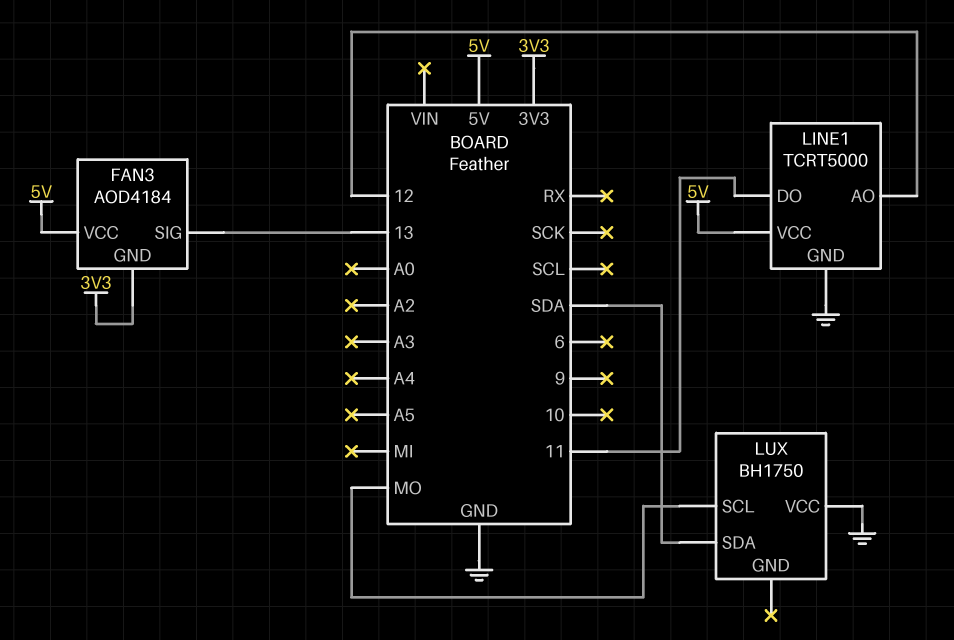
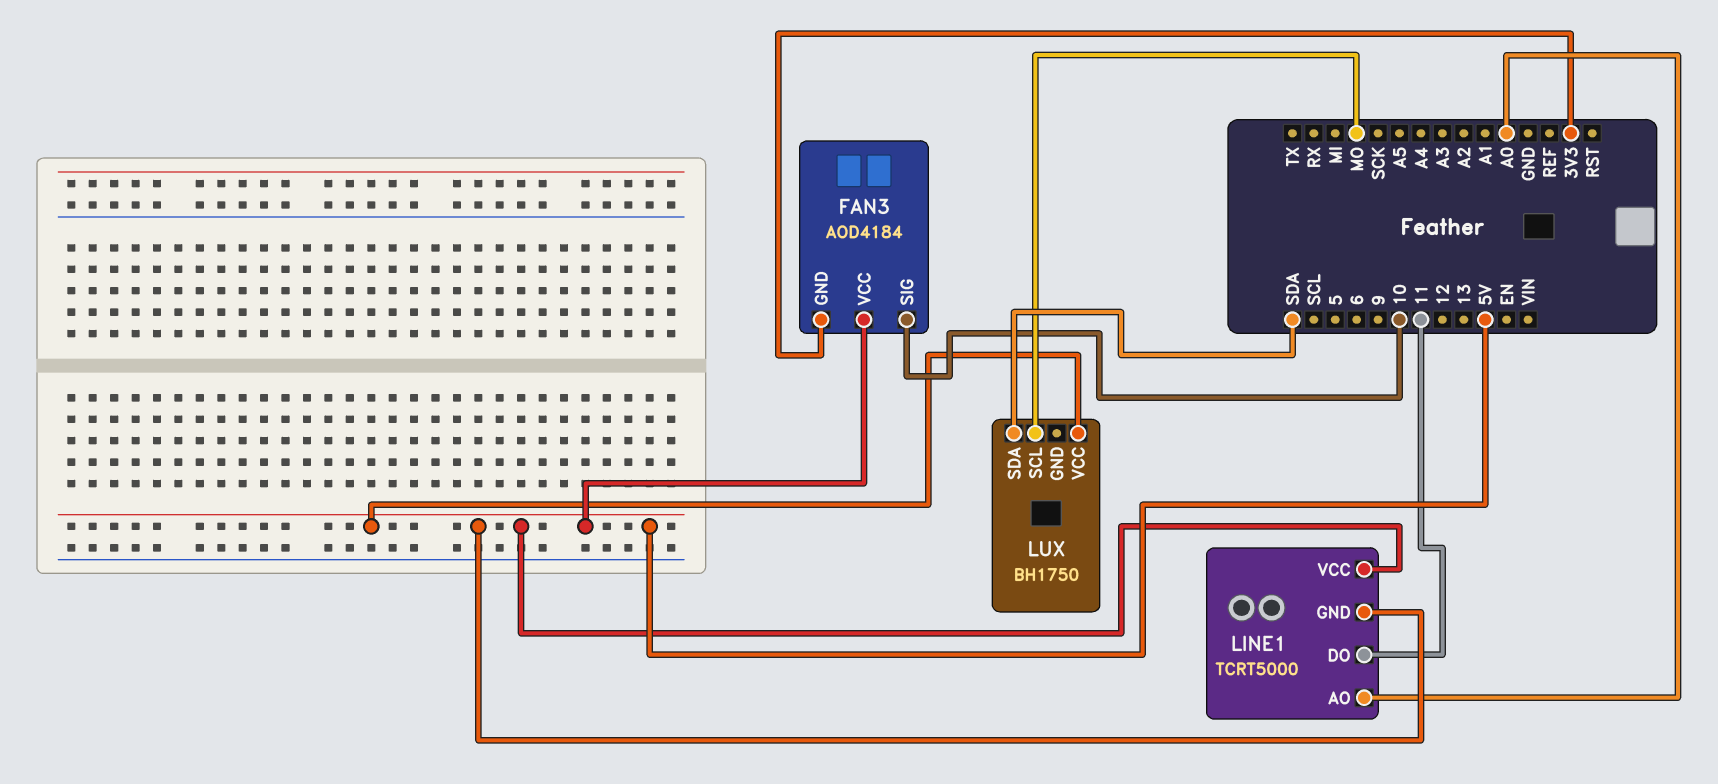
FAN3 pin SIG: 13 -> 10
LINE1 pin AO: 12 -> A0
LINE1 pin GND: GND -> 5V
LUX pin VCC: GND -> 5V

